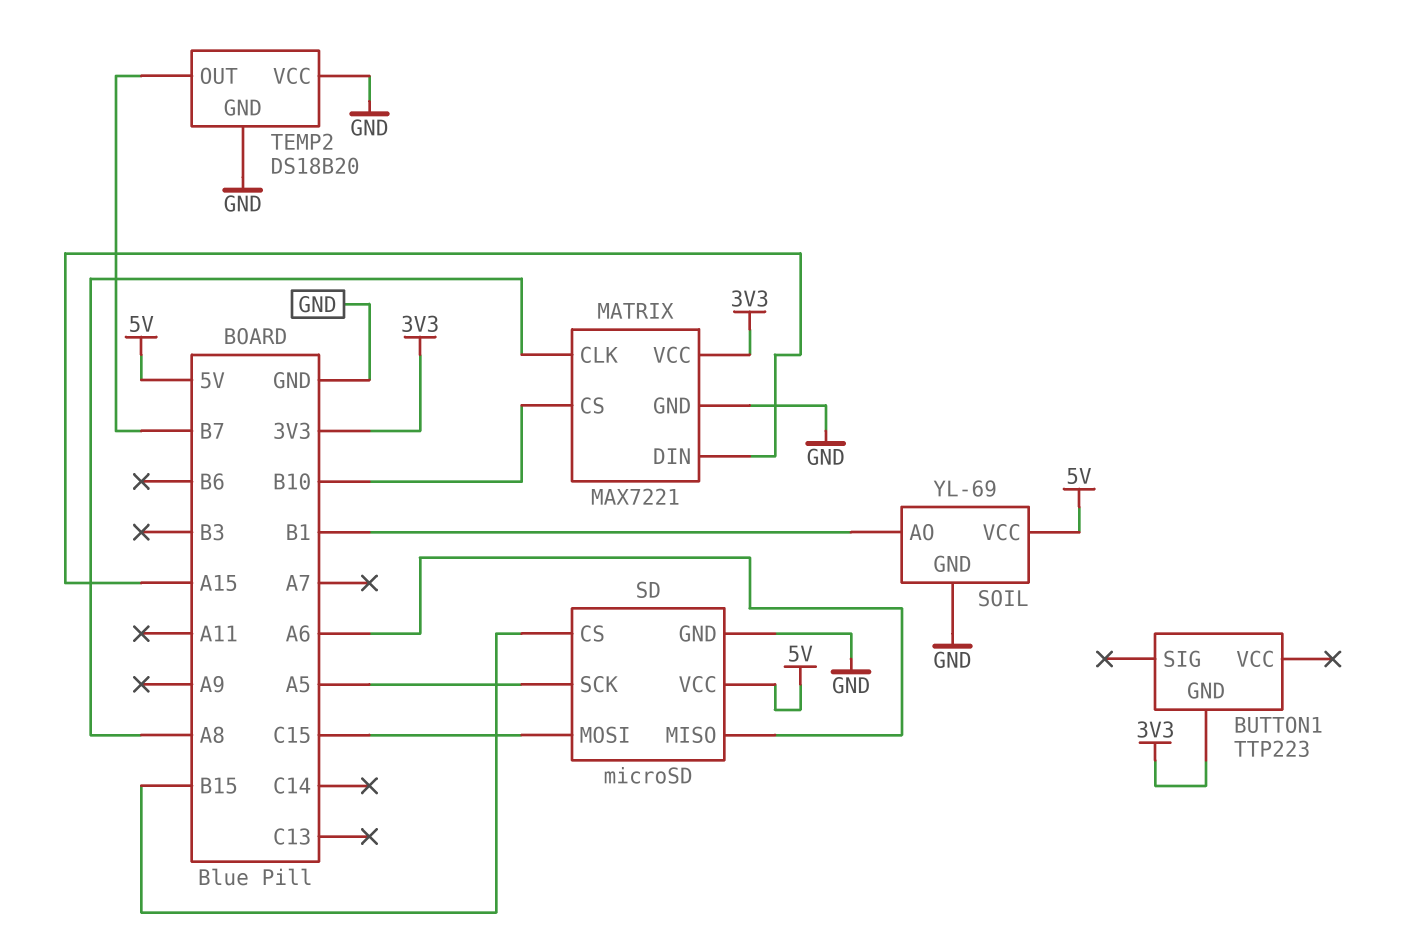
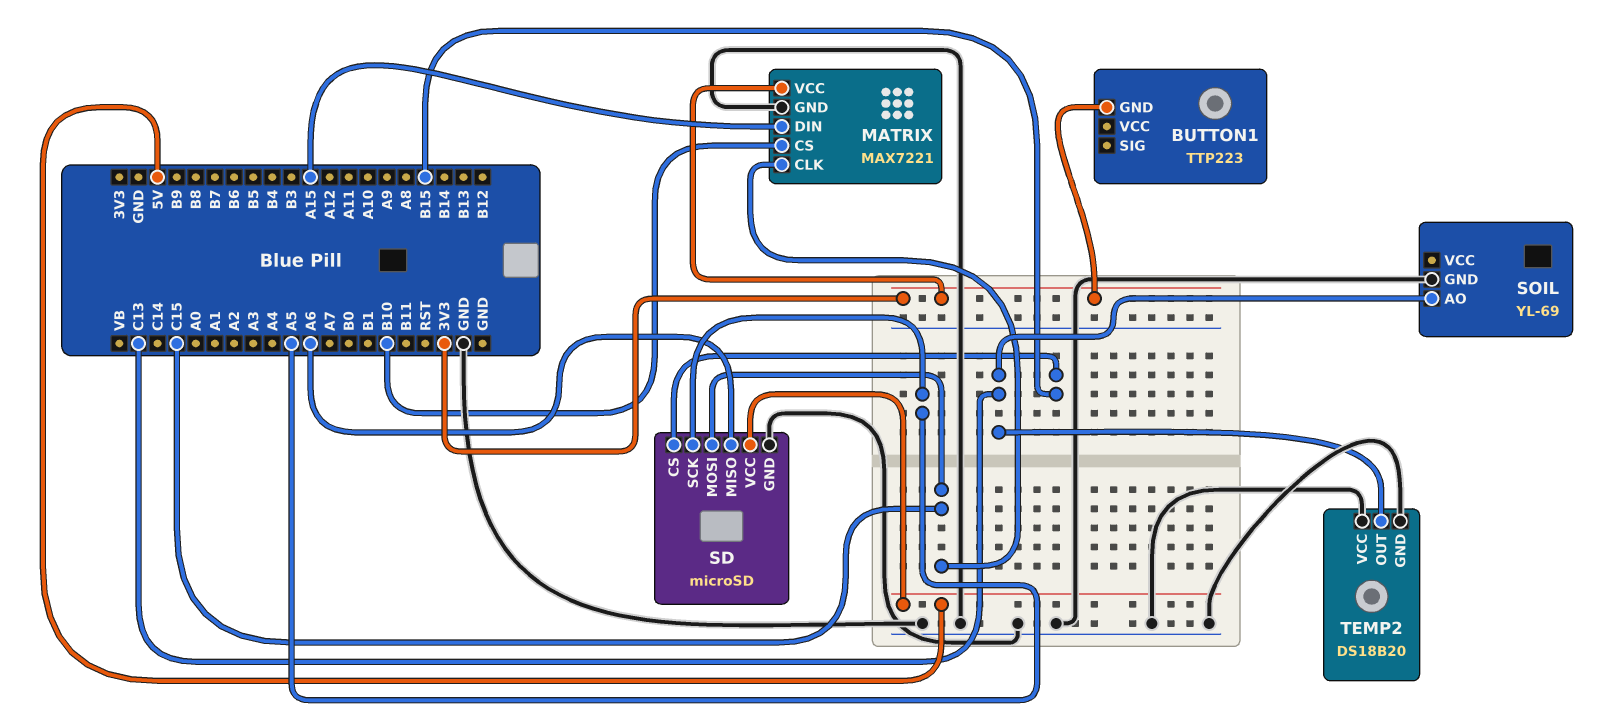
MATRIX pin CLK: A8 -> C15
SOIL pin AO: B1 -> C13
SOIL pin VCC: 5V -> none
TEMP2 pin OUT: B7 -> C13

